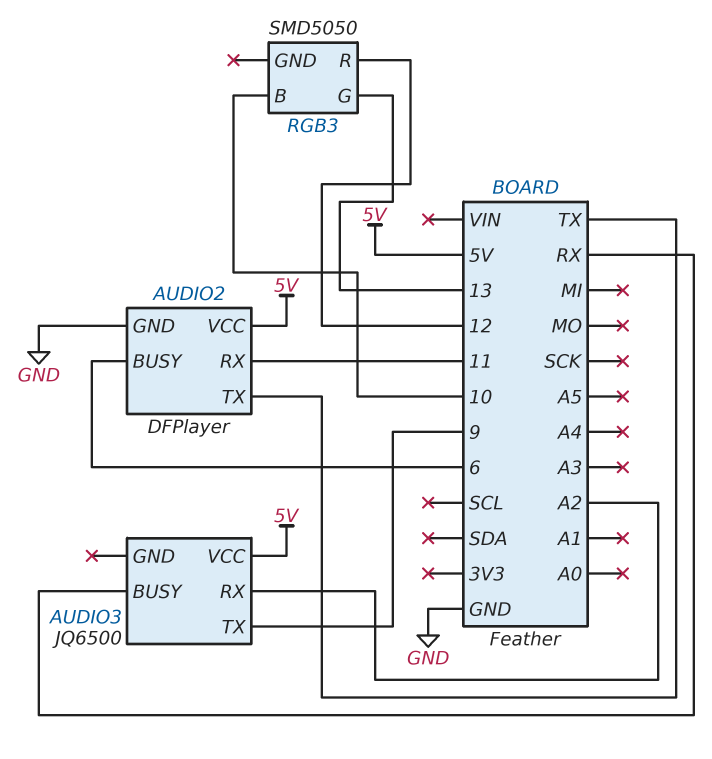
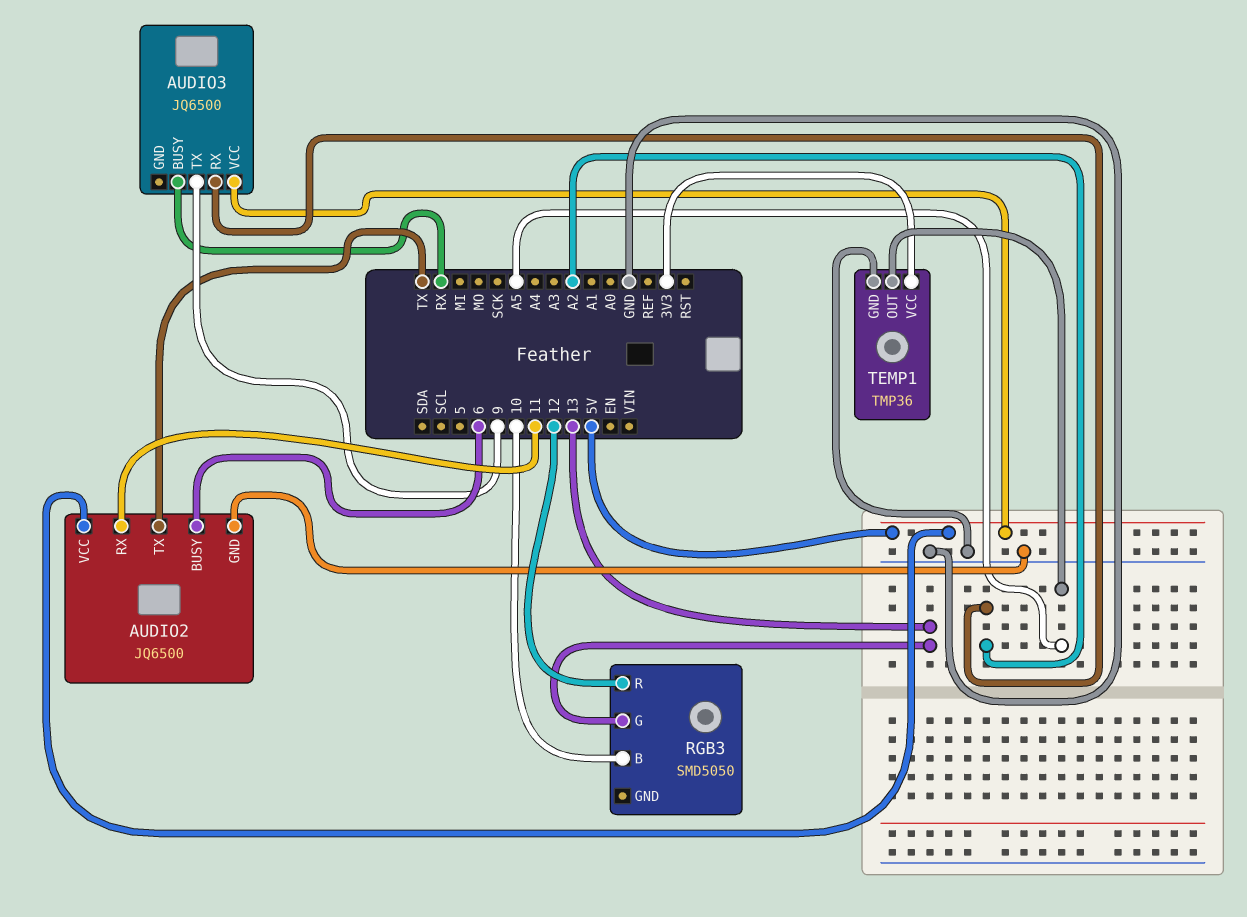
AUDIO2: DFPlayer -> JQ6500
TEMP1: none -> TMP36
TEMP1 pin GND: none -> GND
TEMP1 pin OUT: none -> A5
TEMP1 pin VCC: none -> 3V3

